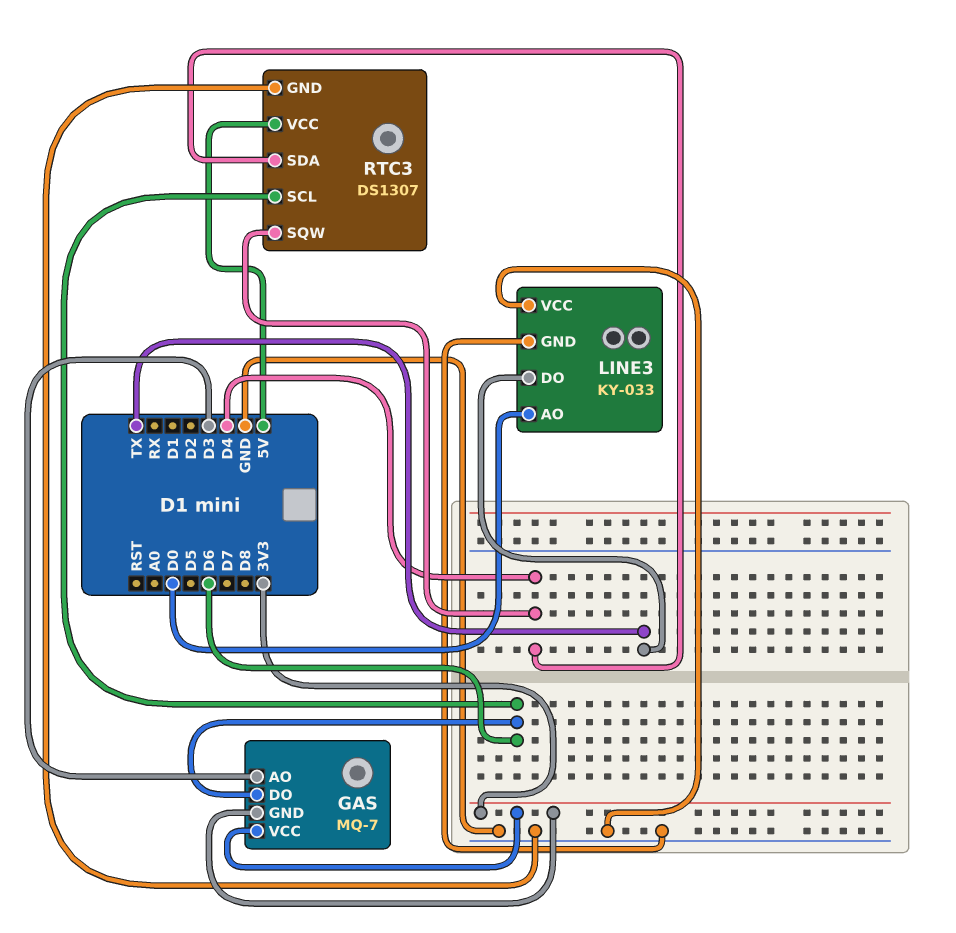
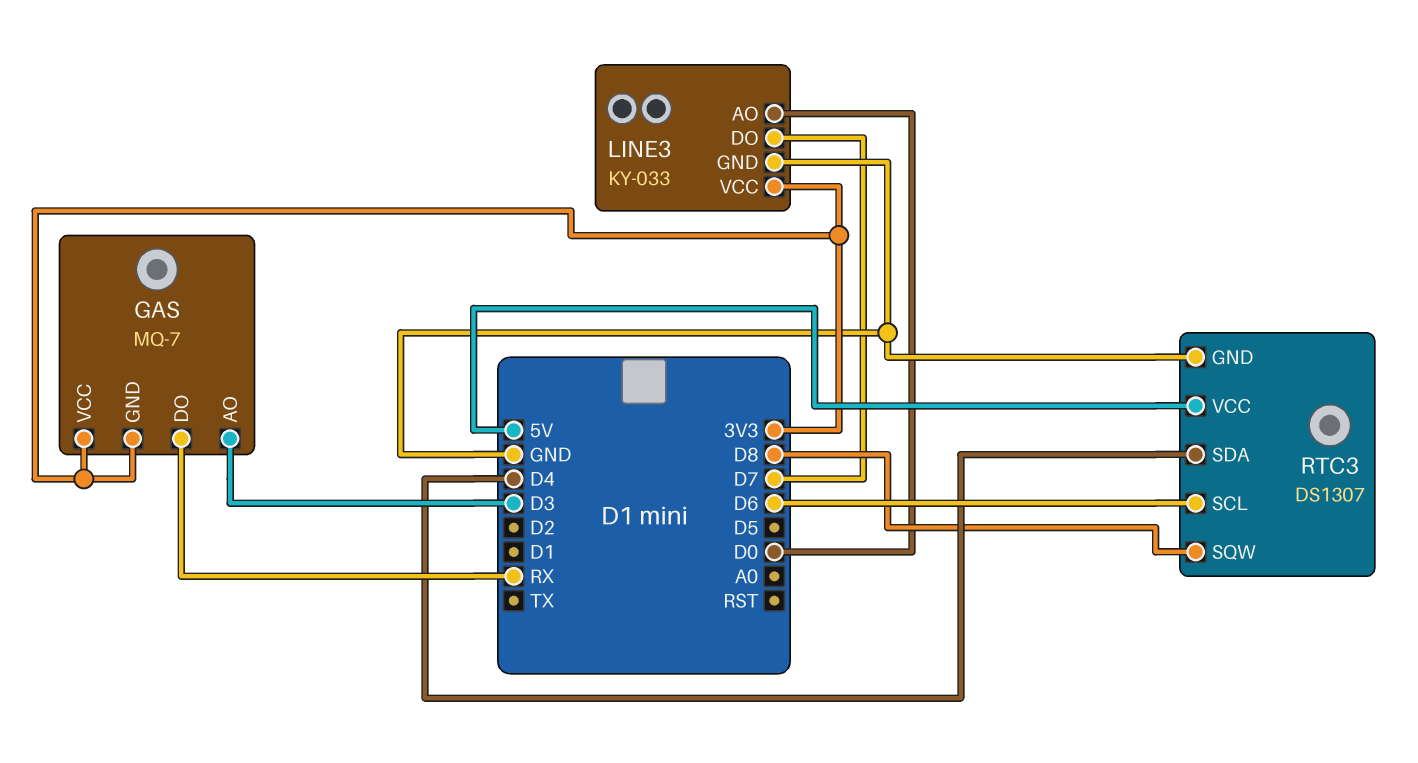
GAS pin DO: D6 -> RX
LINE3 pin DO: TX -> D7
LINE3 pin VCC: GND -> 3V3
RTC3 pin SQW: D4 -> D8

